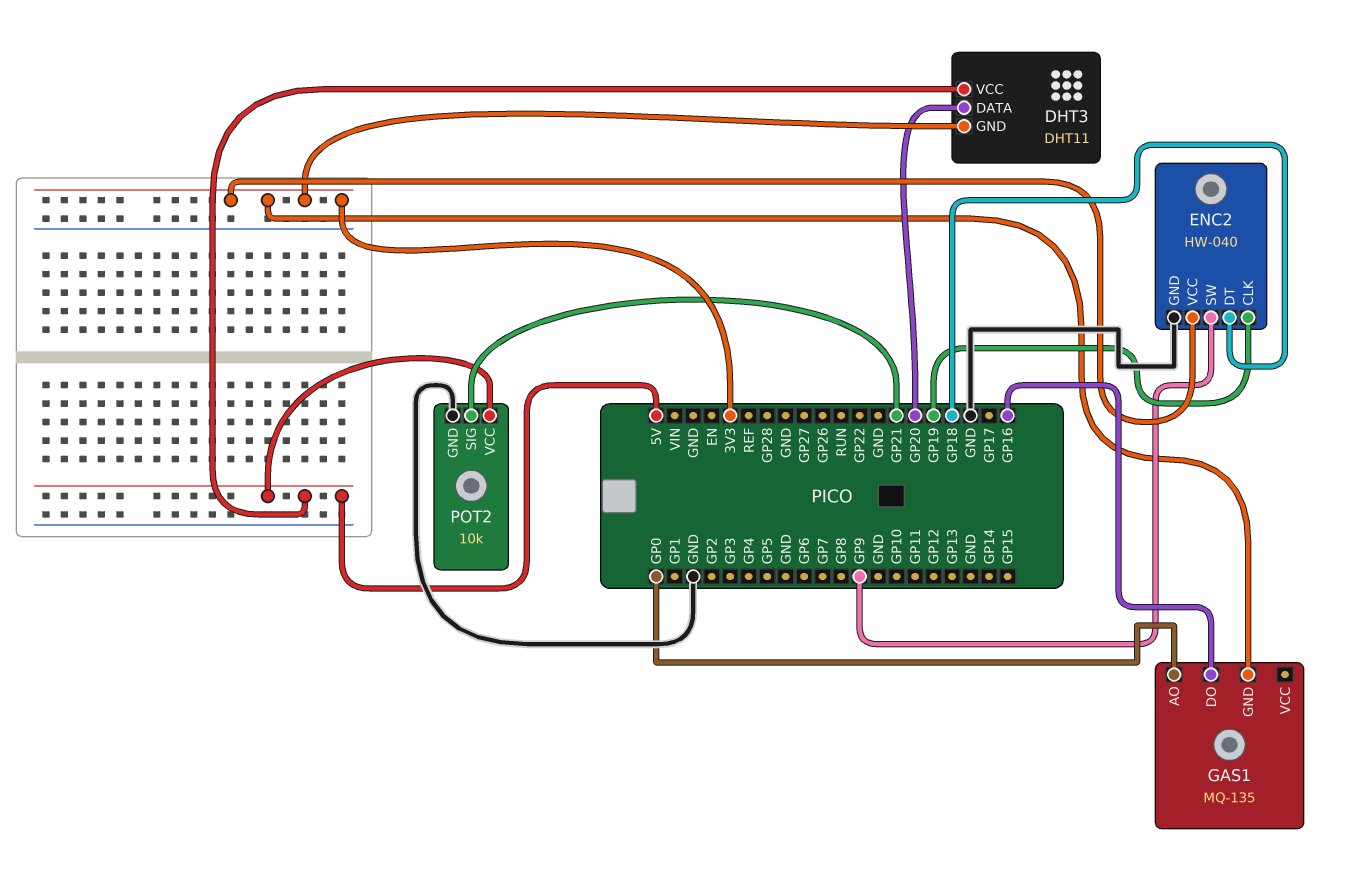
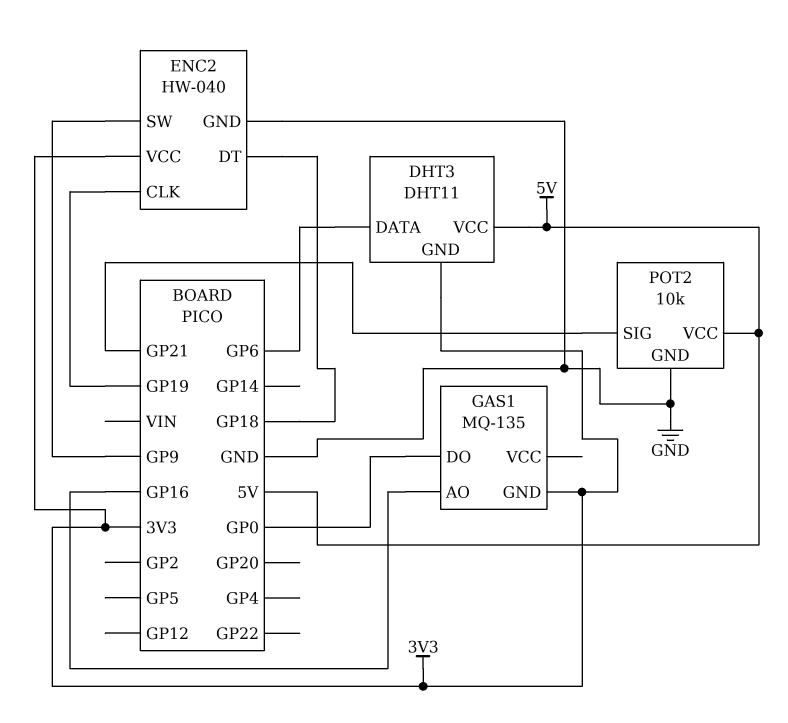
DHT3 pin DATA: GP20 -> GP6
GAS1 pin AO: GP0 -> GP16
GAS1 pin DO: GP16 -> GP0

